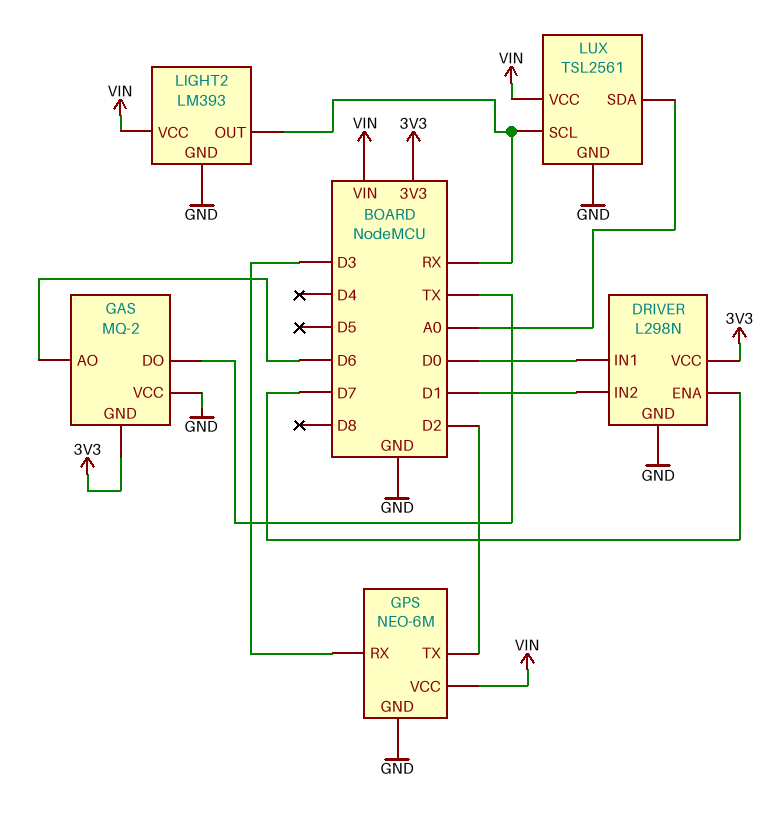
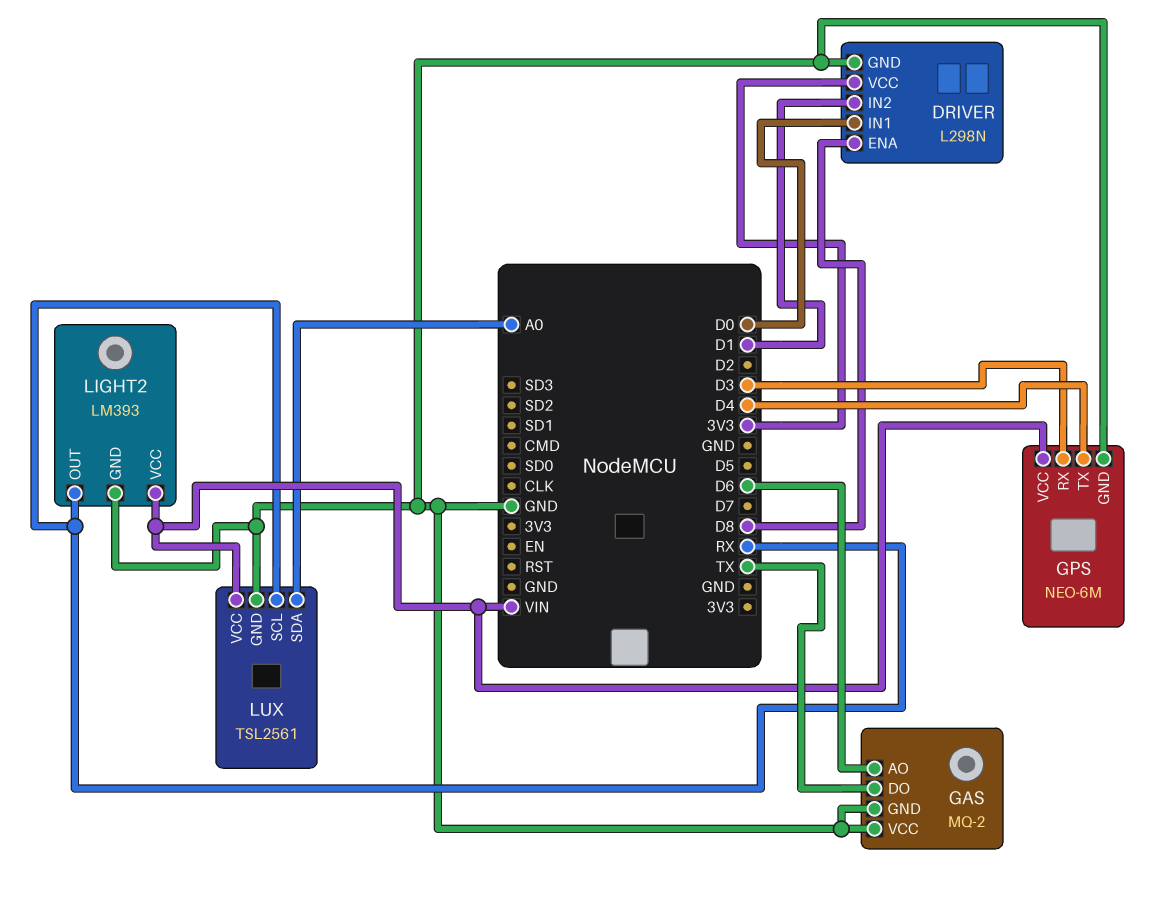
DRIVER pin ENA: D7 -> D8
GAS pin GND: 3V3 -> GND
GPS pin TX: D2 -> D4

